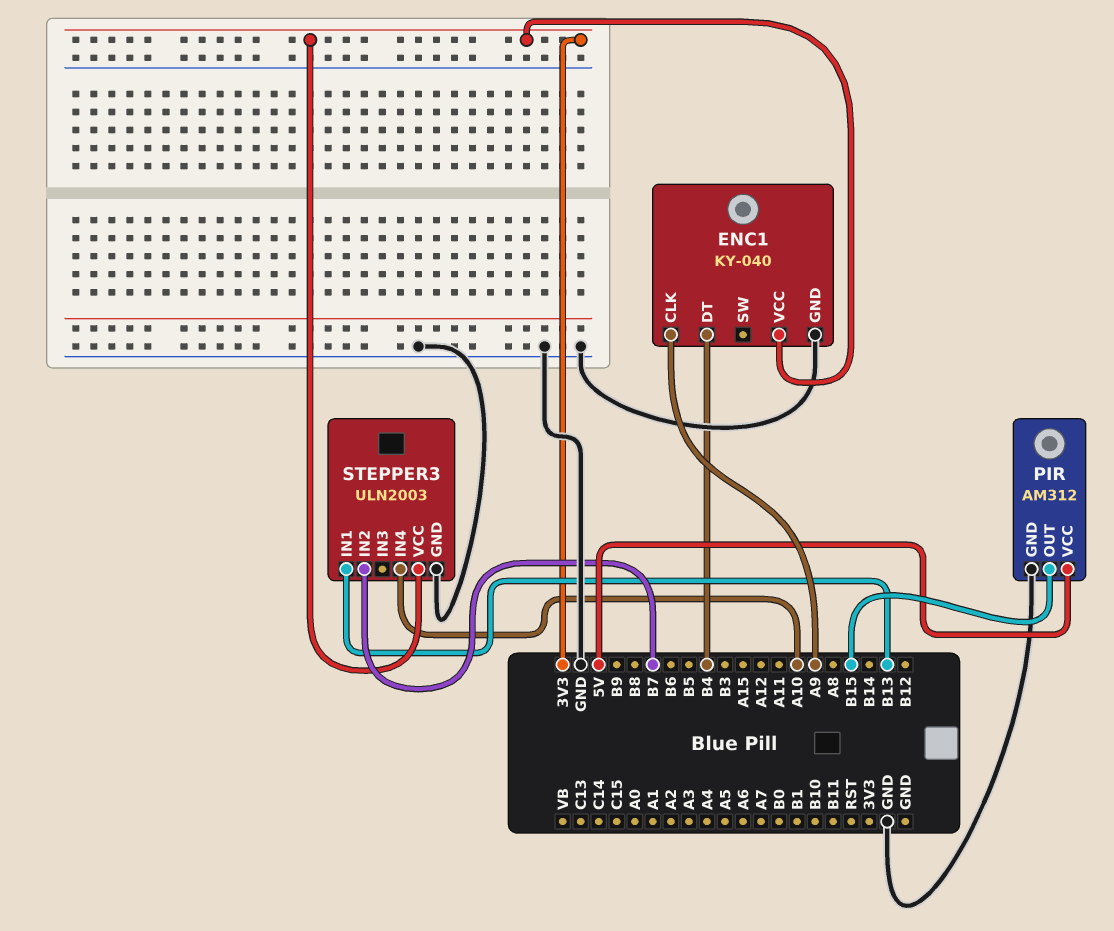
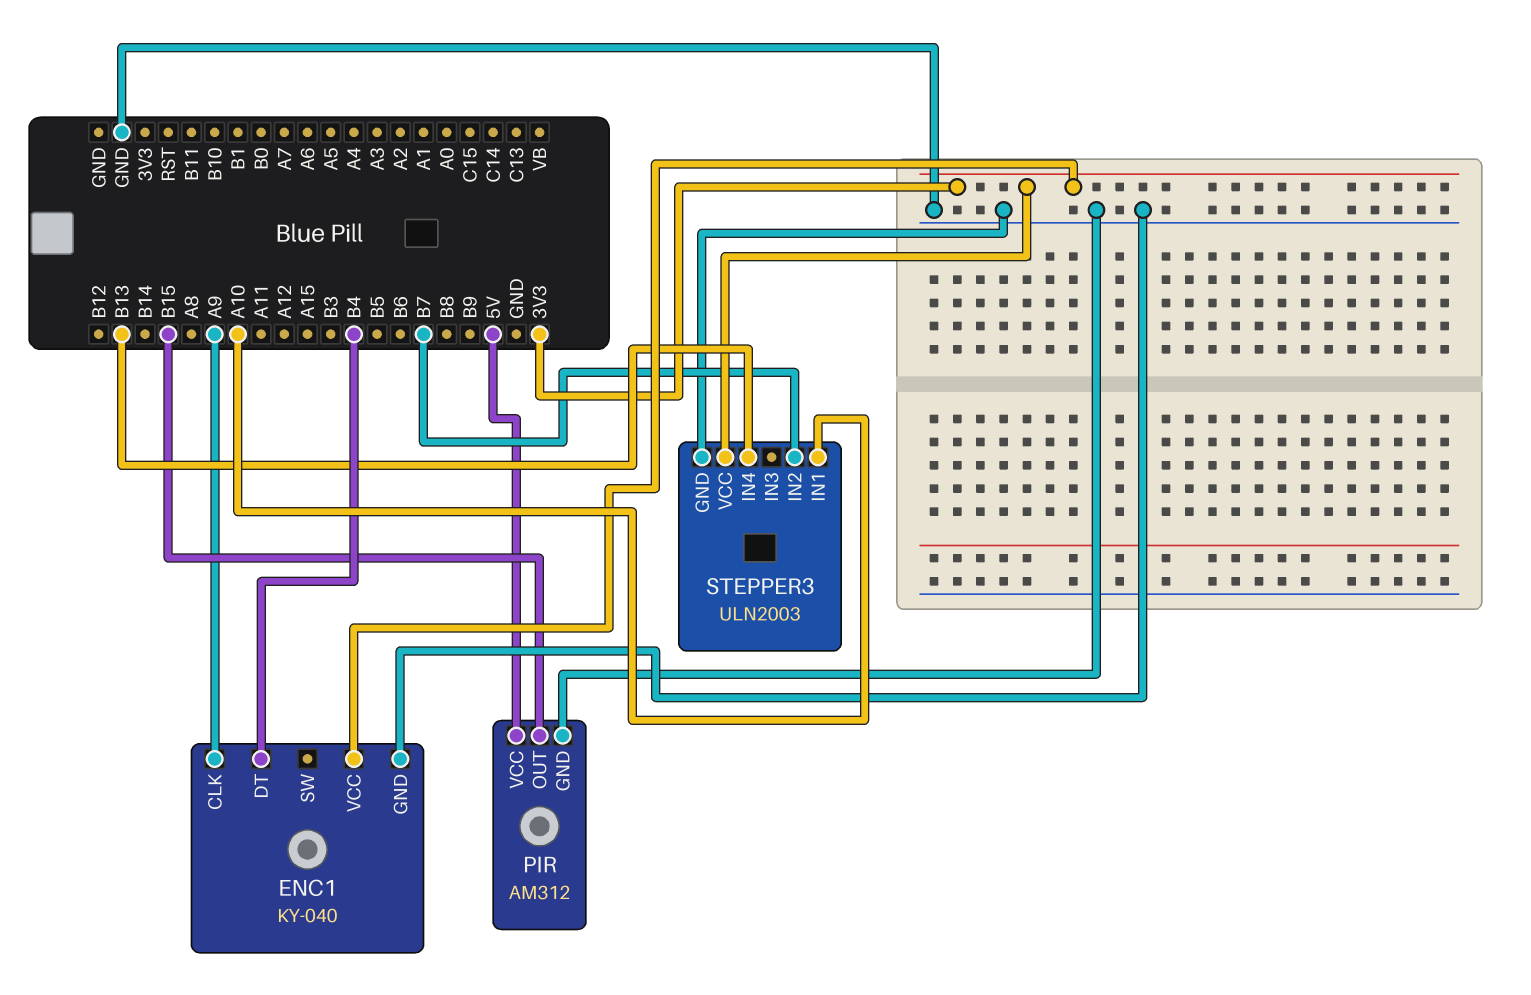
STEPPER3 pin IN1: B13 -> A10
STEPPER3 pin IN4: A10 -> B13

